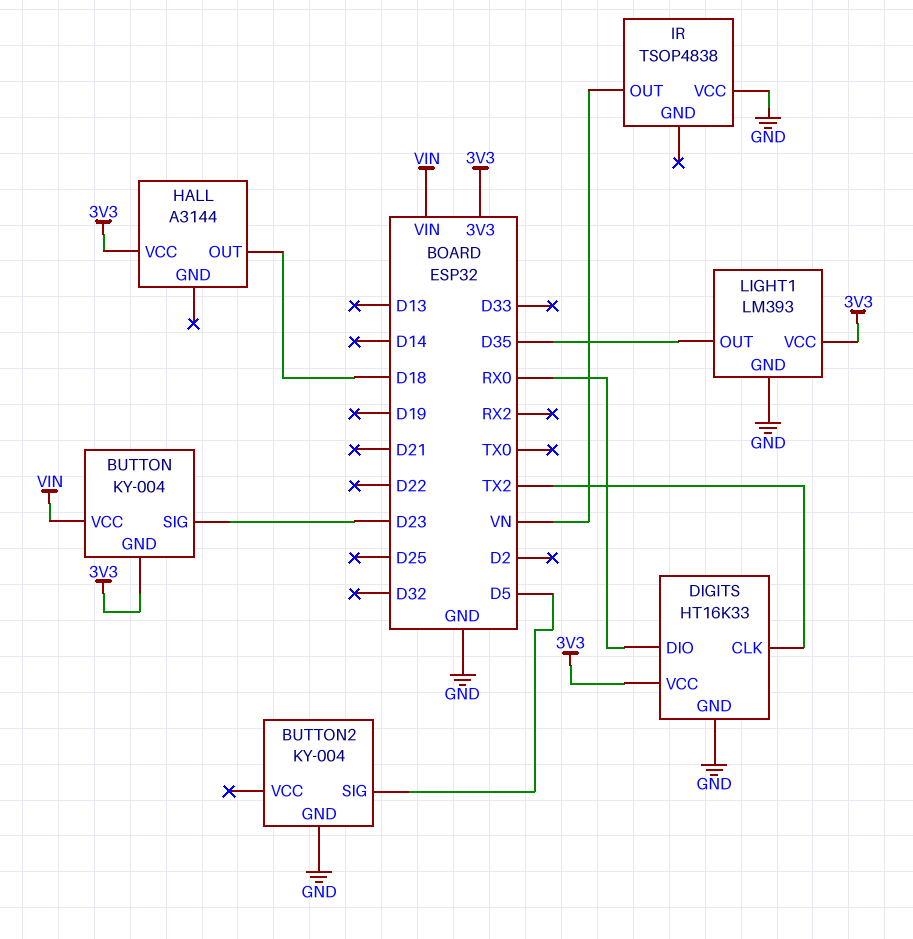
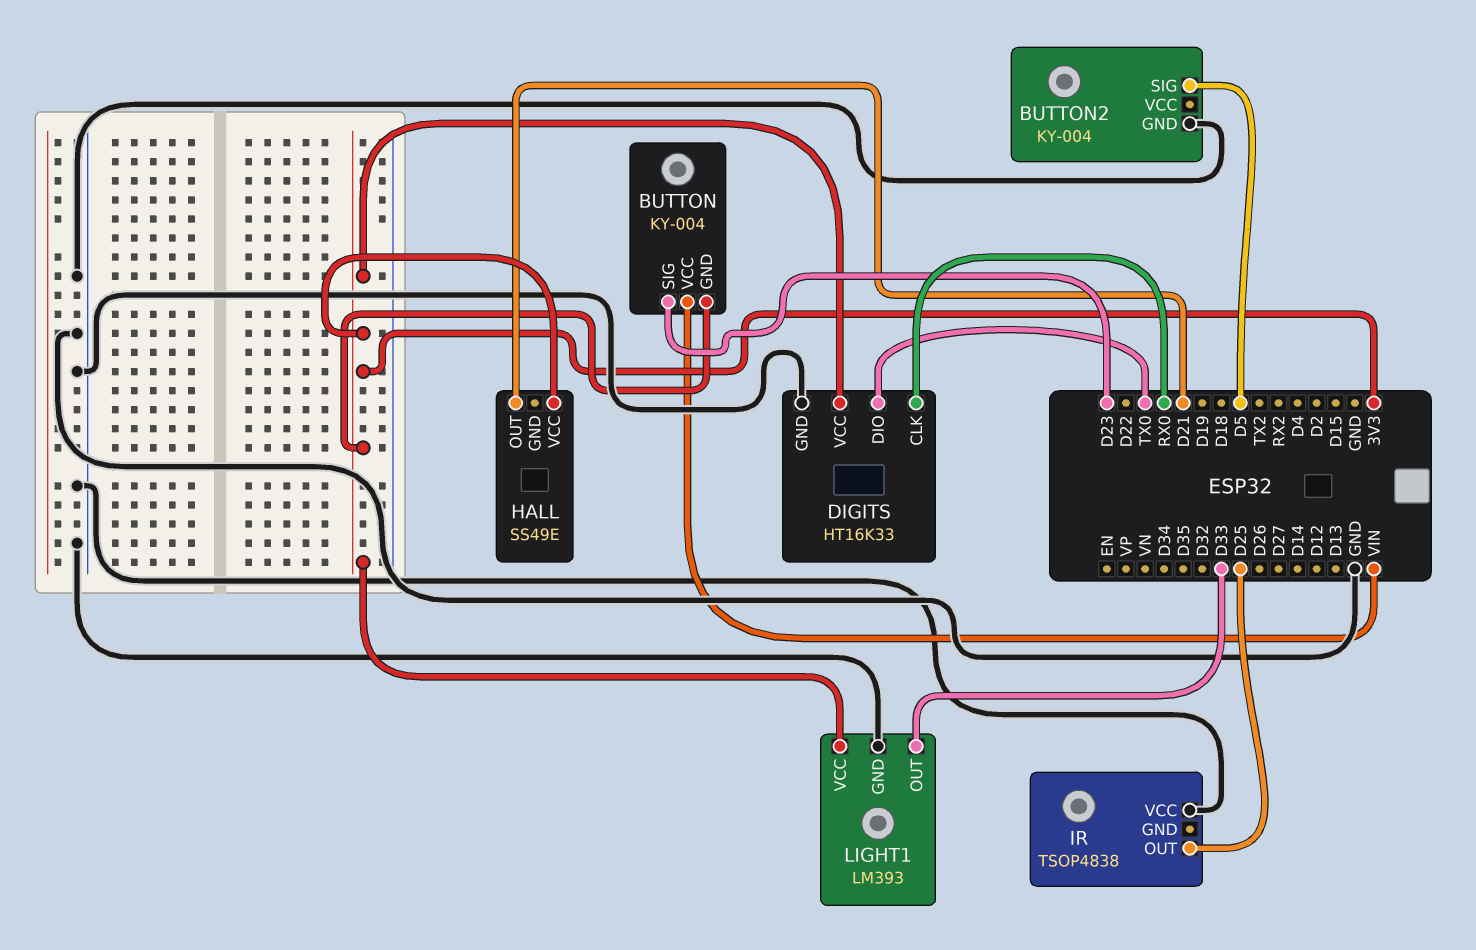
DIGITS pin CLK: TX2 -> RX0
DIGITS pin DIO: RX0 -> TX0
HALL: A3144 -> SS49E
HALL pin OUT: D18 -> D21
IR pin OUT: VN -> D25
LIGHT1 pin OUT: D35 -> D33

